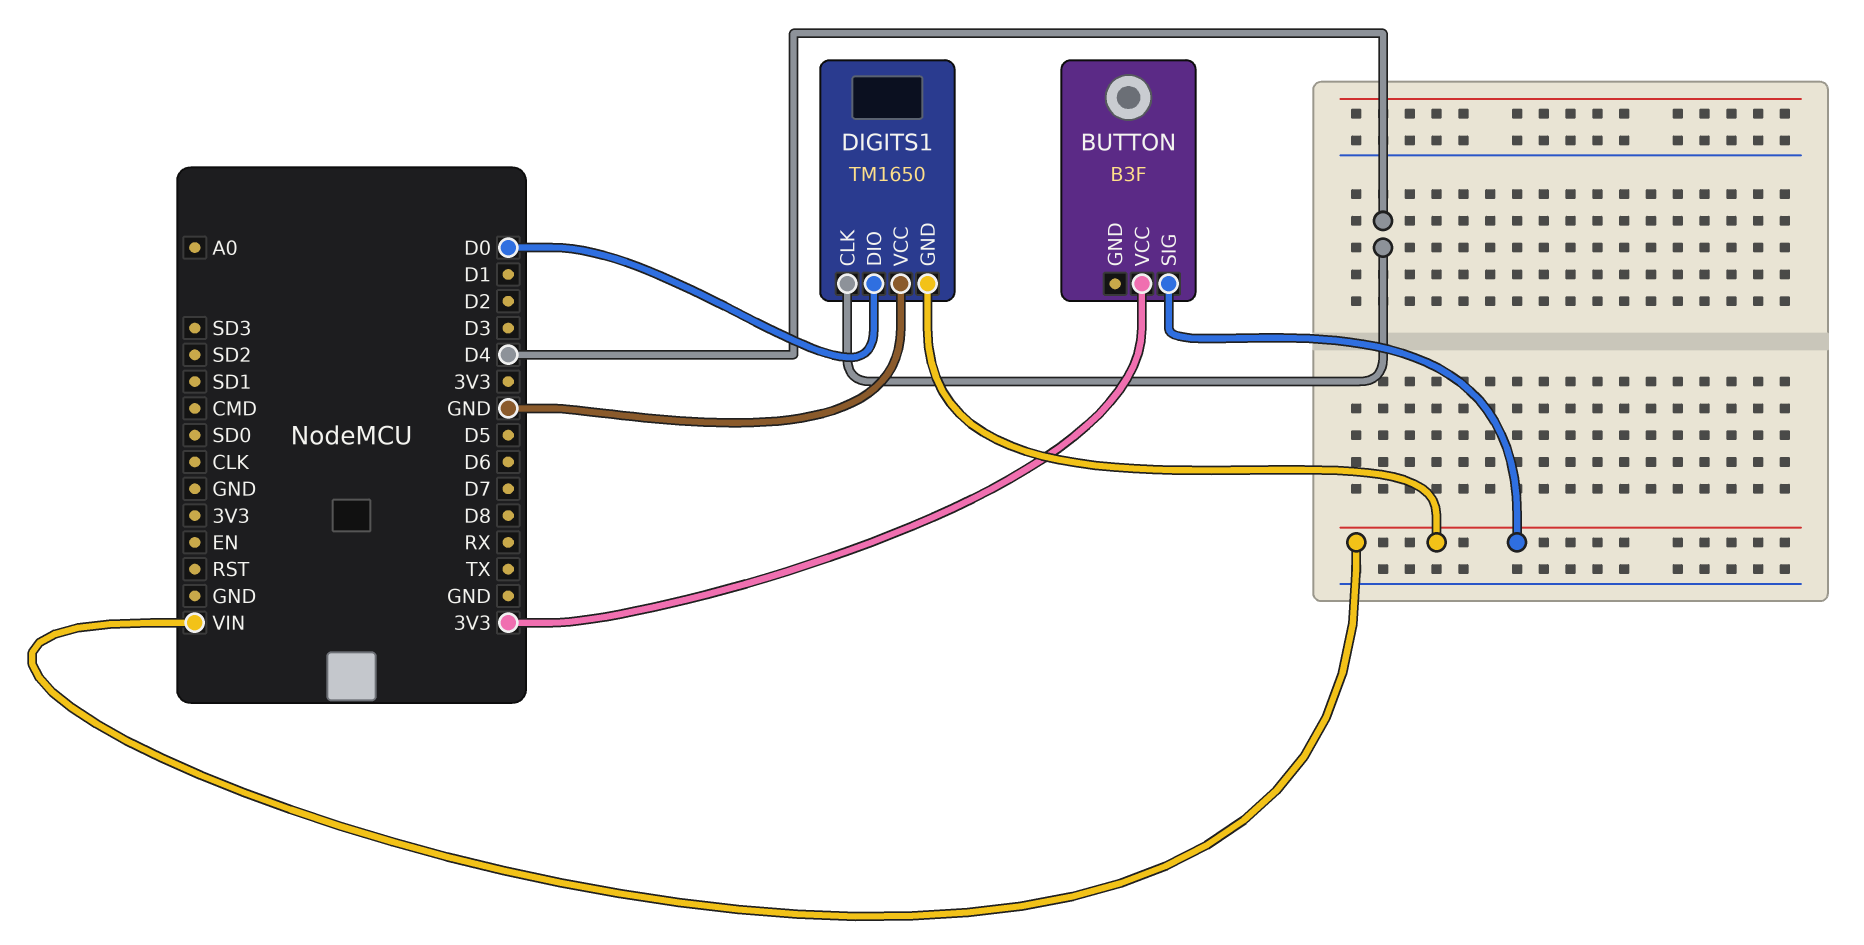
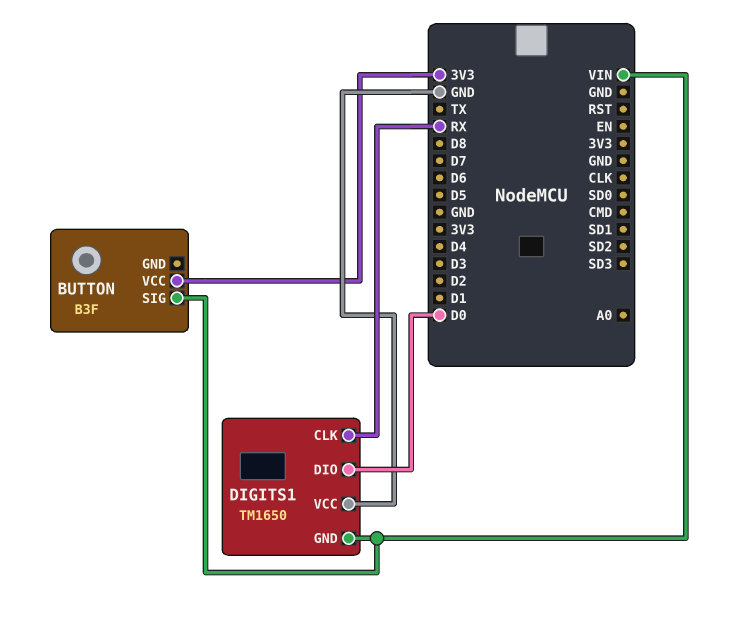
DIGITS1 pin CLK: D4 -> RX

